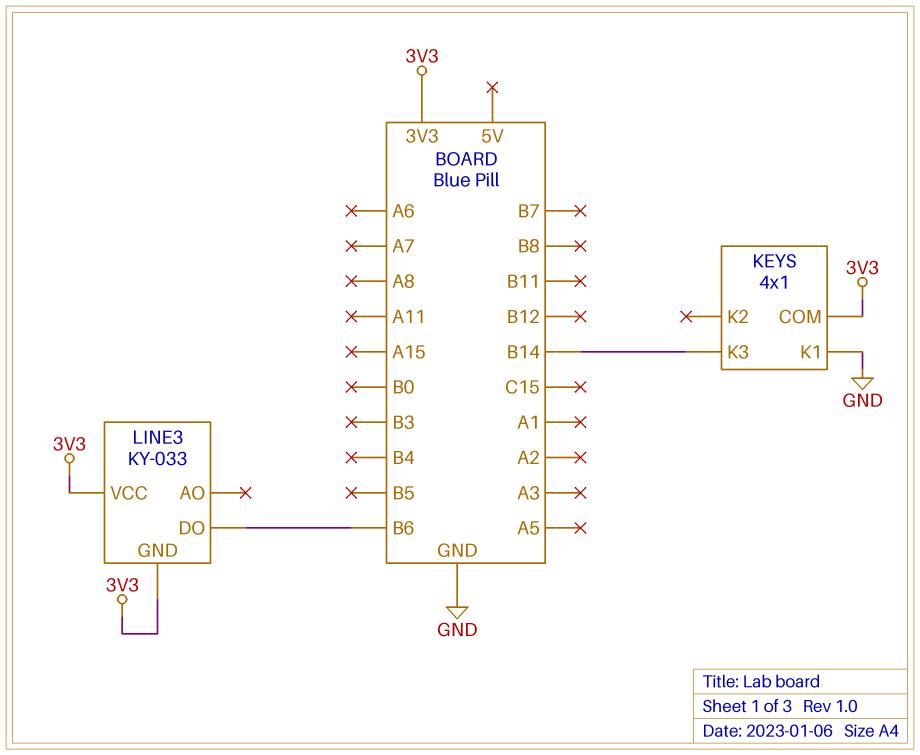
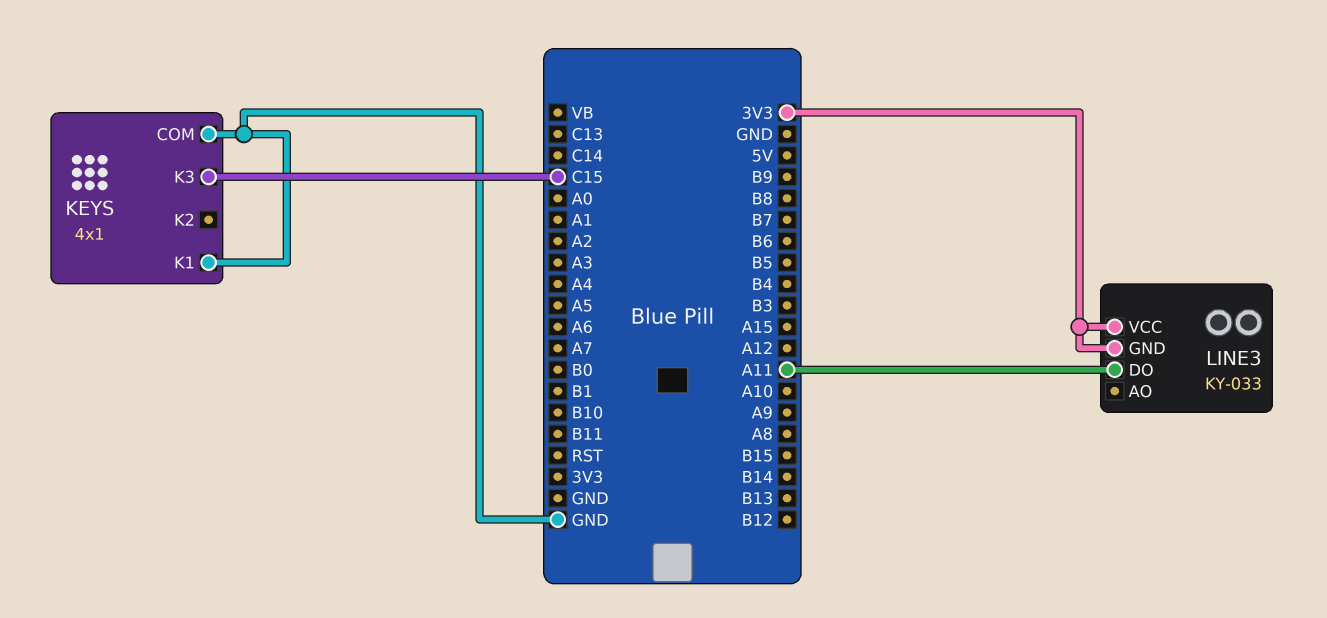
KEYS pin COM: 3V3 -> GND
KEYS pin K3: B14 -> C15
LINE3 pin DO: B6 -> A11

